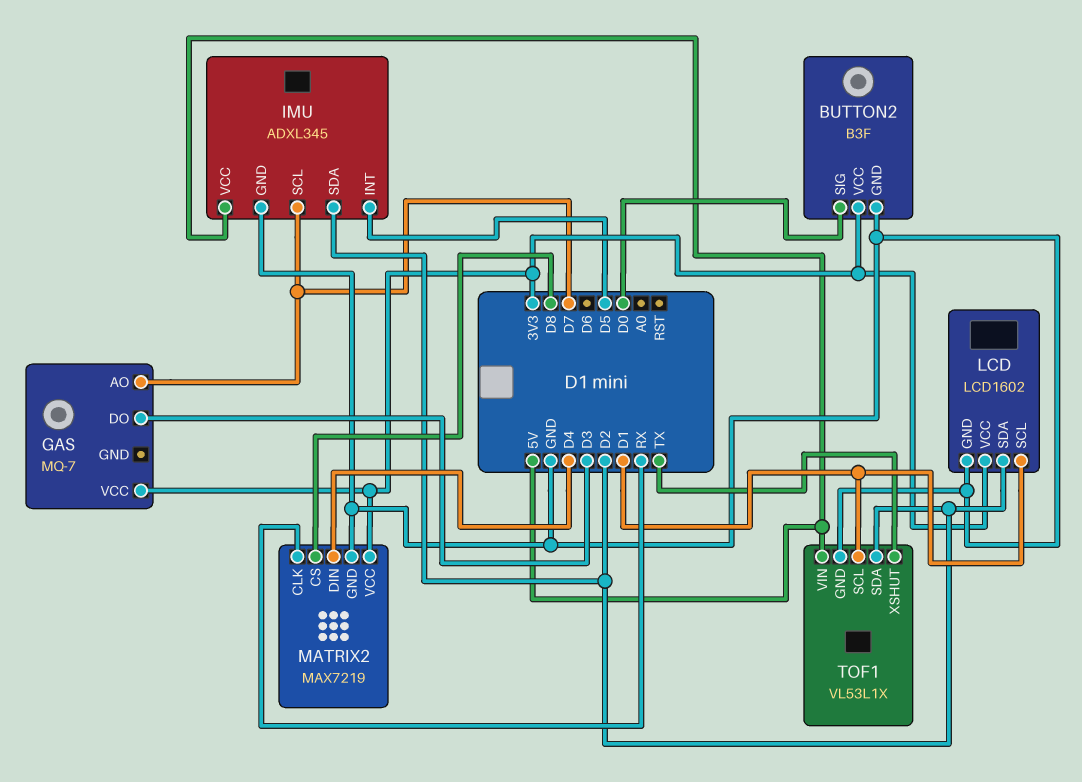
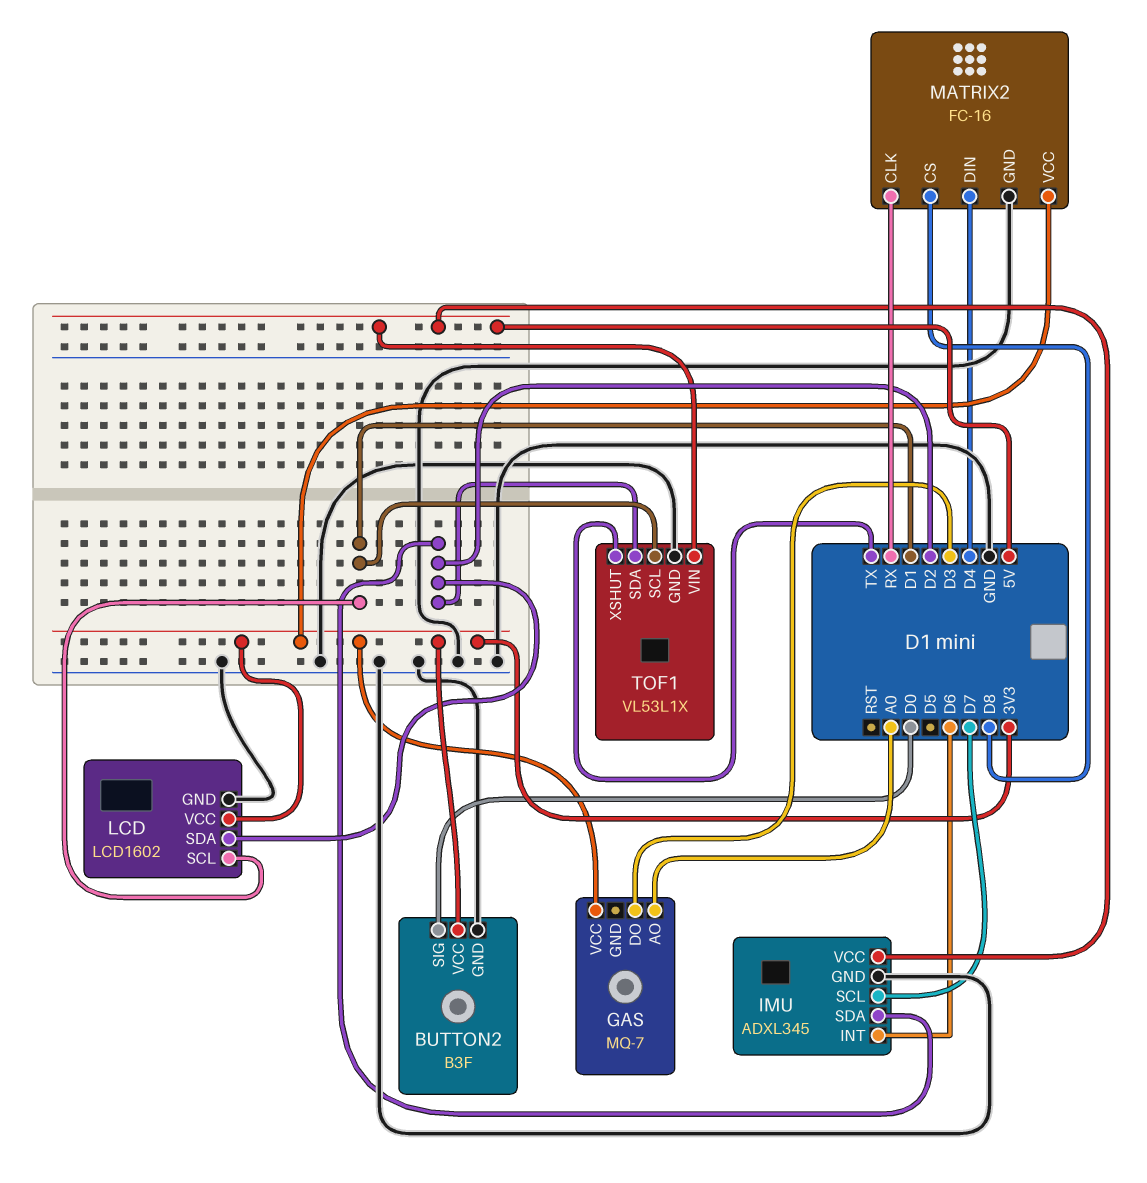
GAS pin AO: D7 -> A0
IMU pin INT: D5 -> D6
MATRIX2: MAX7219 -> FC-16

